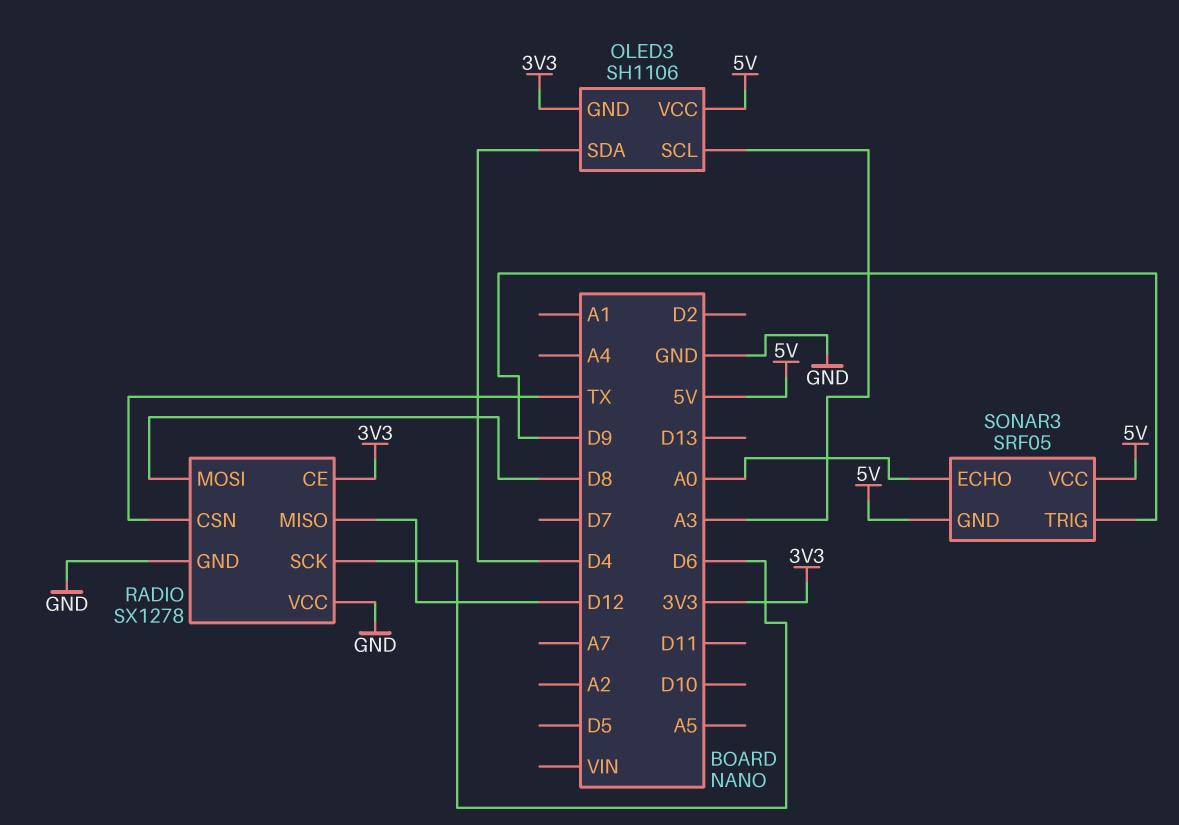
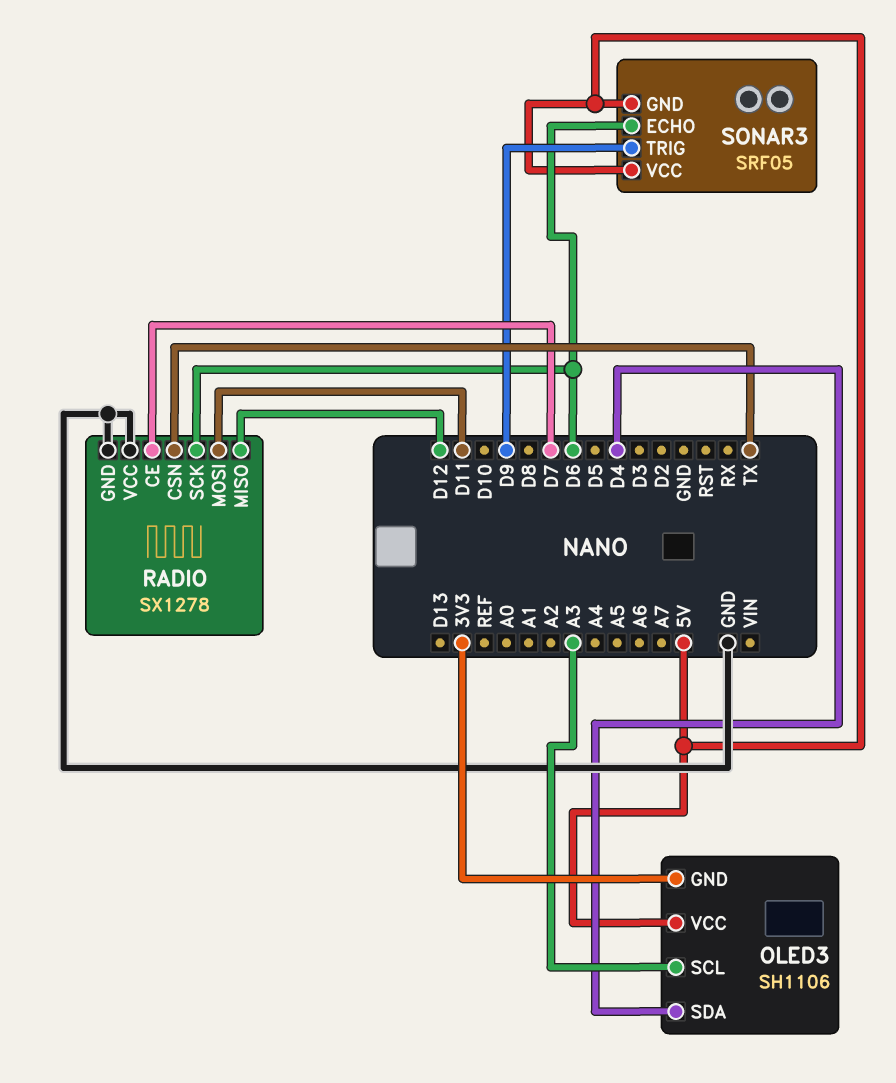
RADIO pin CE: 3V3 -> D7
RADIO pin MOSI: D8 -> D11
SONAR3 pin ECHO: A0 -> D6

